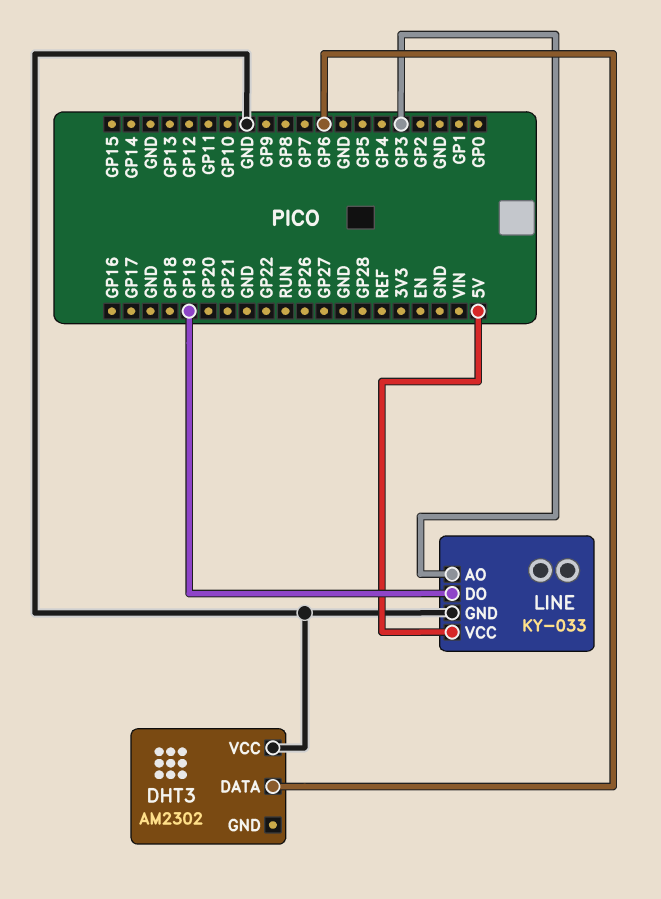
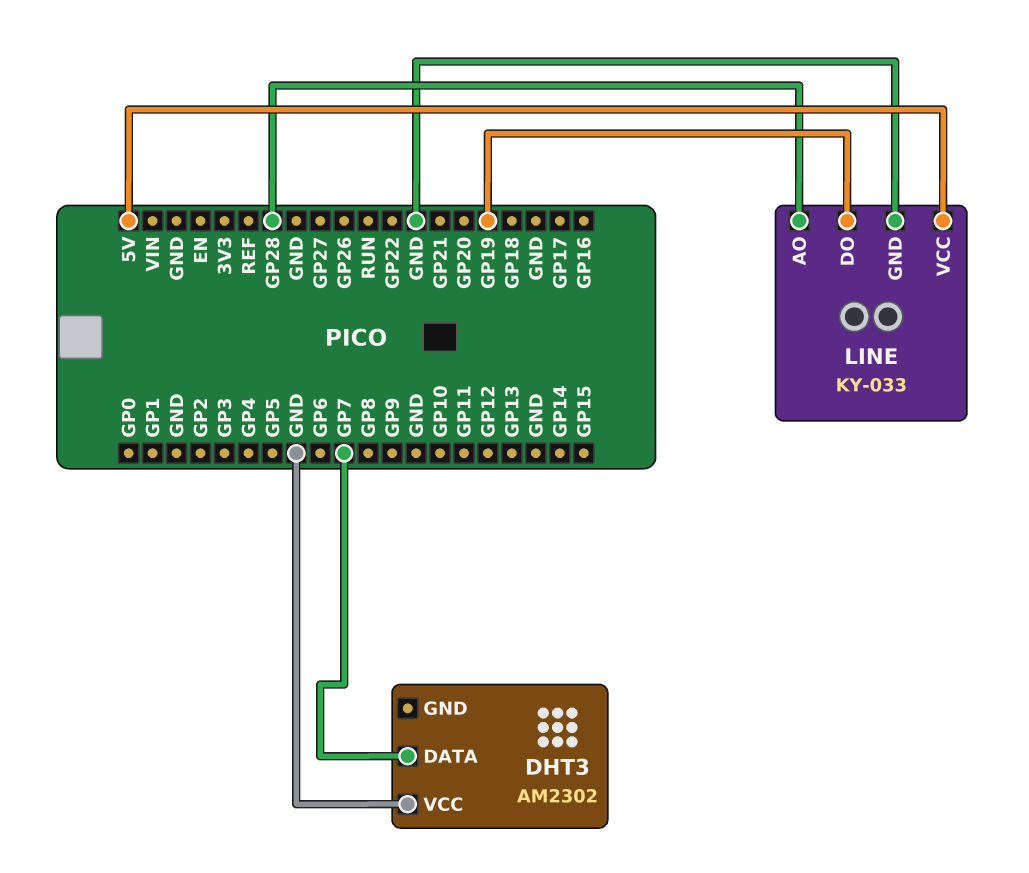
DHT3 pin DATA: GP6 -> GP7
LINE pin AO: GP3 -> GP28

